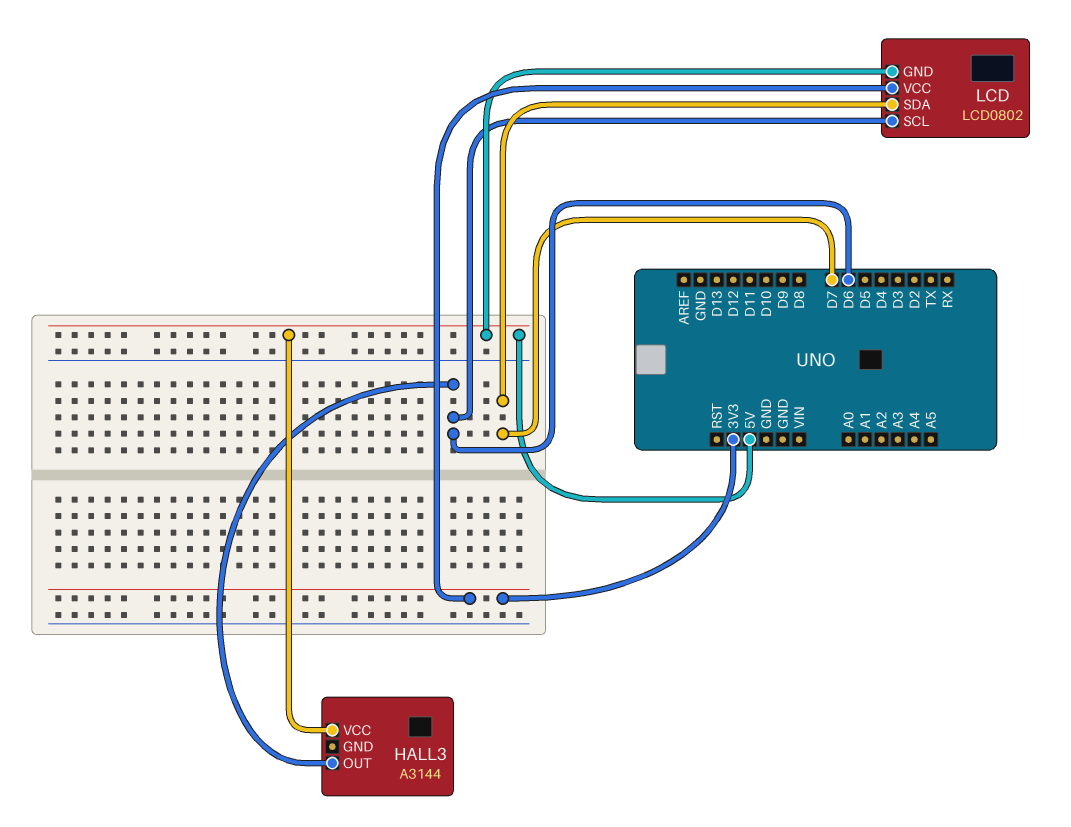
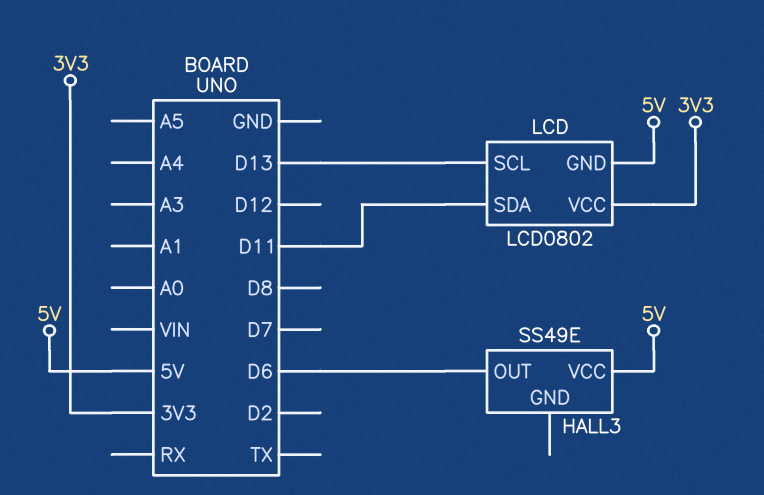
HALL3: A3144 -> SS49E
LCD pin SCL: D6 -> D13
LCD pin SDA: D7 -> D11

